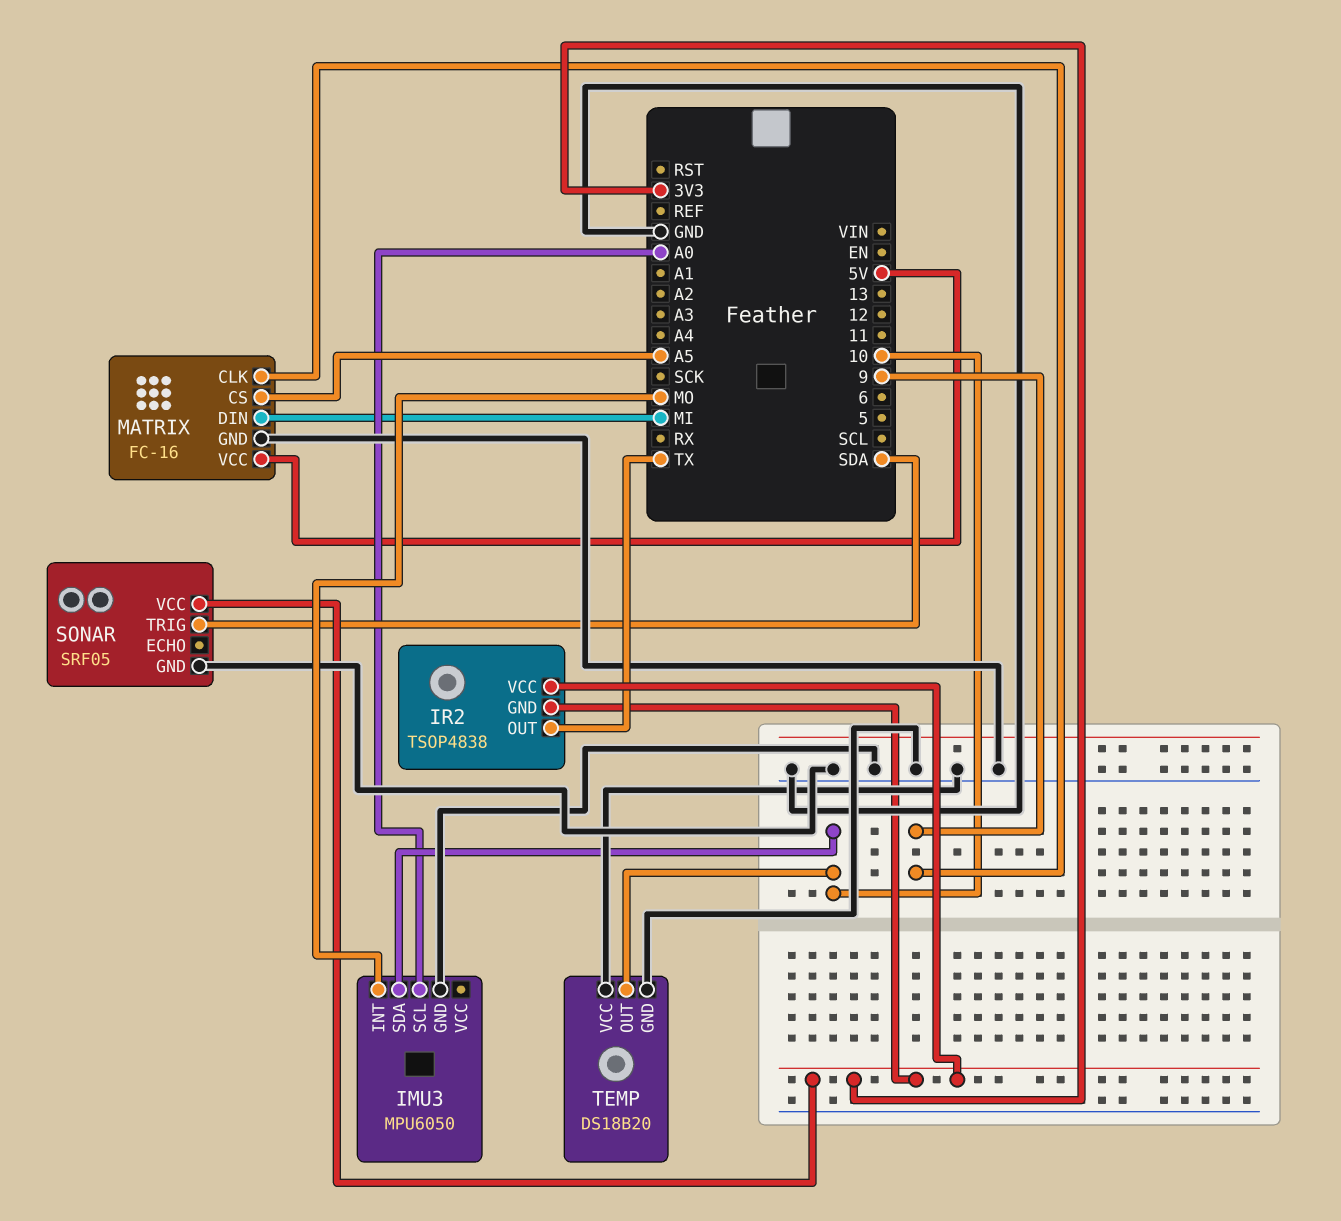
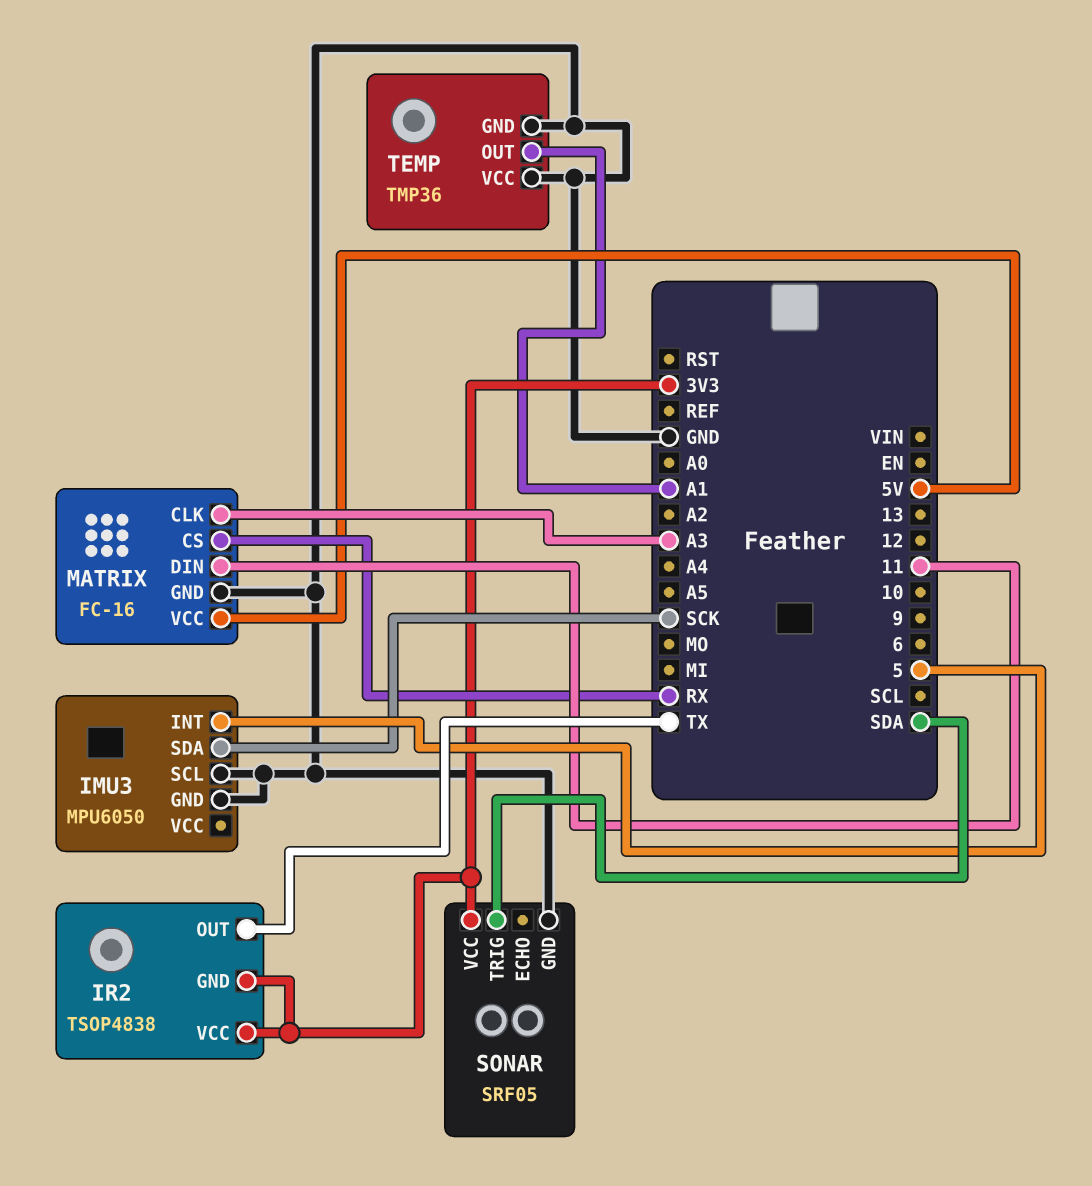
IMU3 pin INT: MO -> 5
IMU3 pin SCL: A0 -> GND
IMU3 pin SDA: 10 -> SCK
MATRIX pin CLK: 9 -> A3
MATRIX pin CS: A5 -> RX
MATRIX pin DIN: MI -> 11
TEMP: DS18B20 -> TMP36
TEMP pin OUT: 10 -> A1

